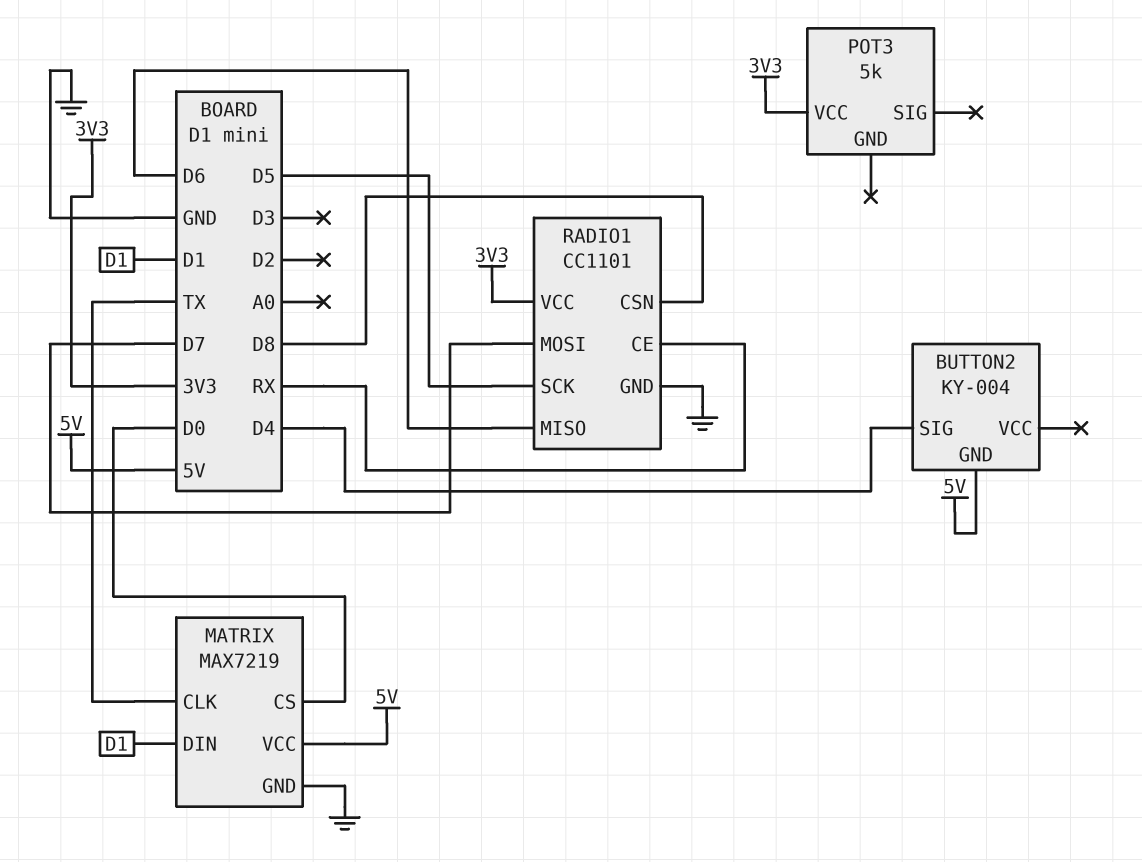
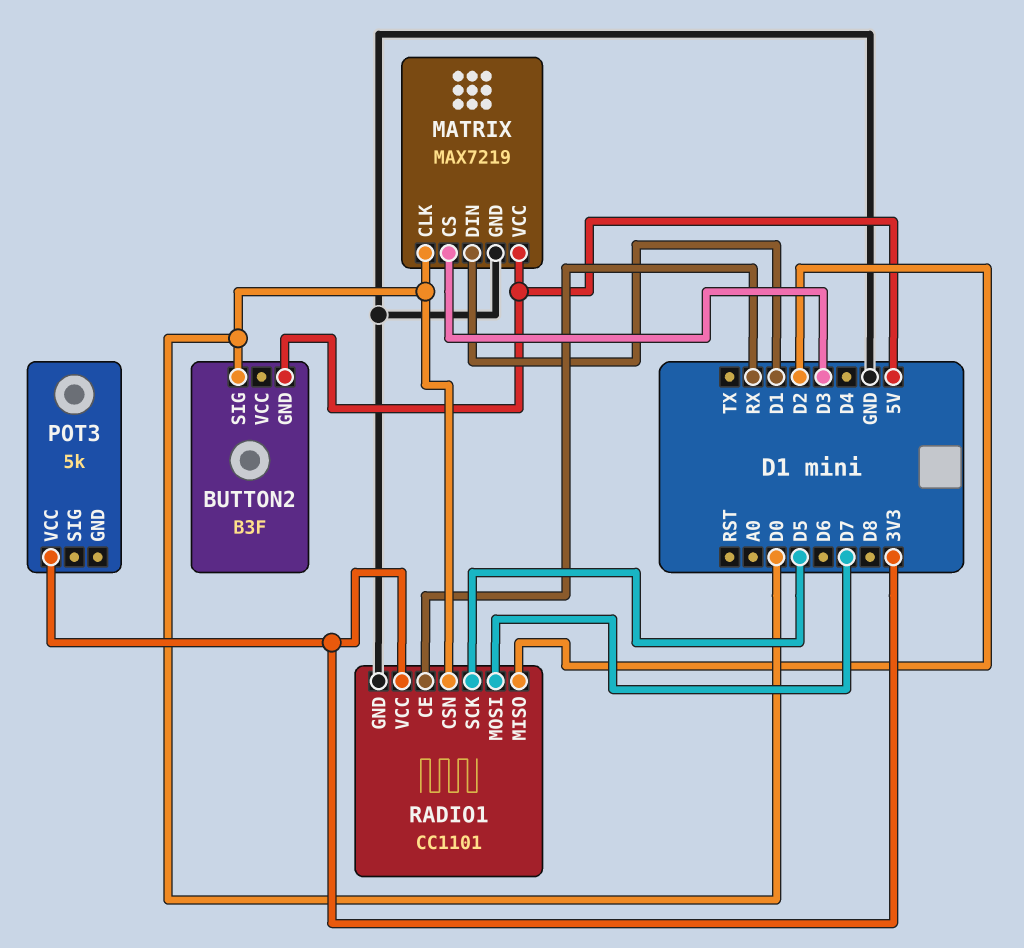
BUTTON2: KY-004 -> B3F
BUTTON2 pin SIG: D4 -> D0
MATRIX pin CLK: TX -> D0
MATRIX pin CS: D0 -> D3
RADIO1 pin CSN: D8 -> D0
RADIO1 pin MISO: D6 -> D2

